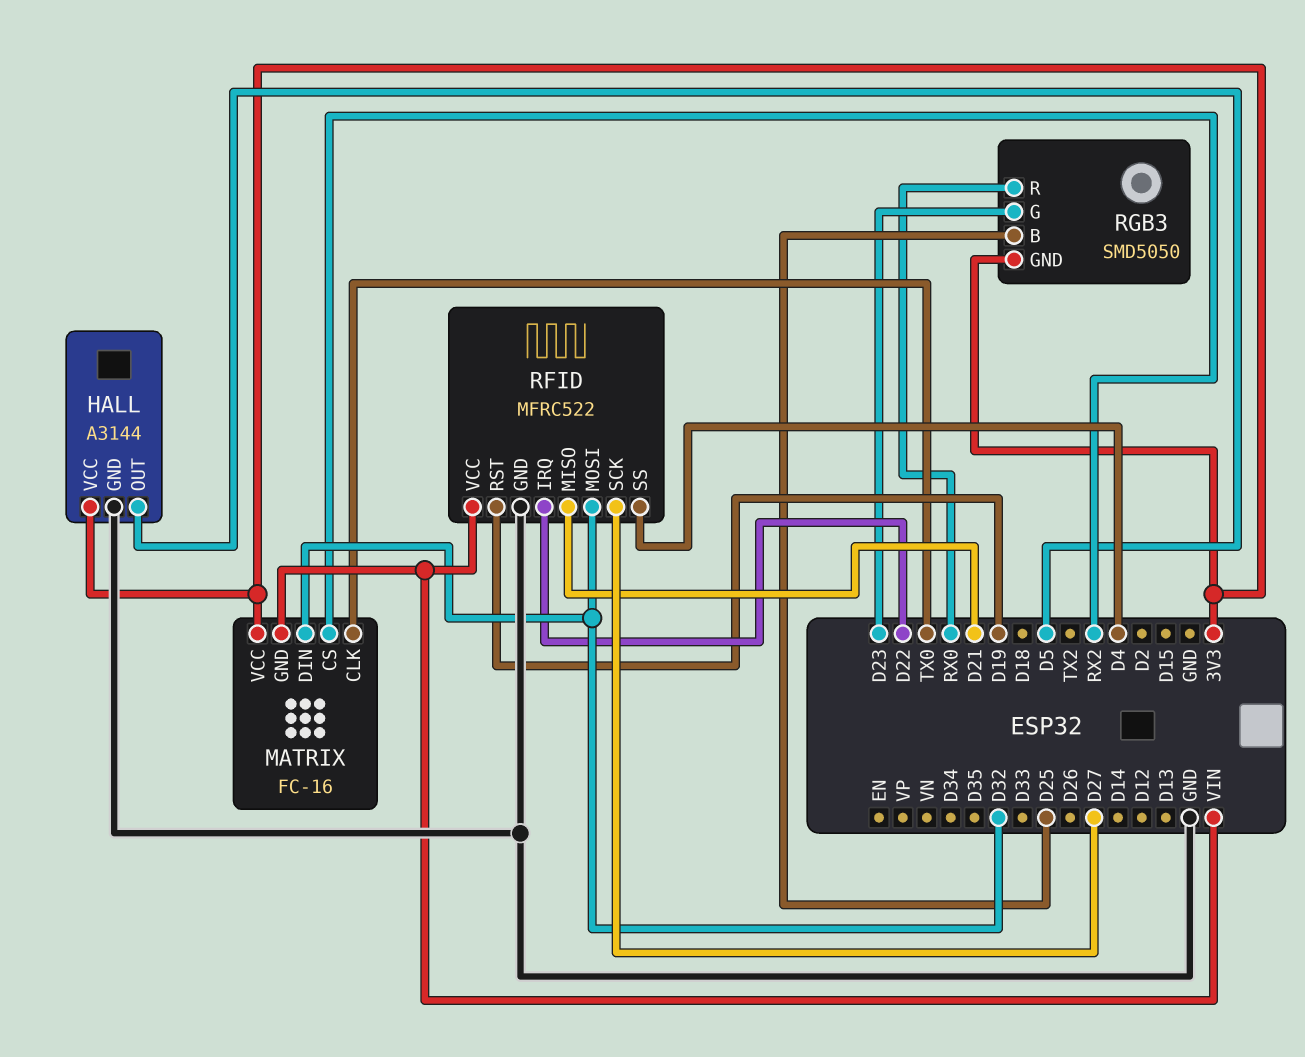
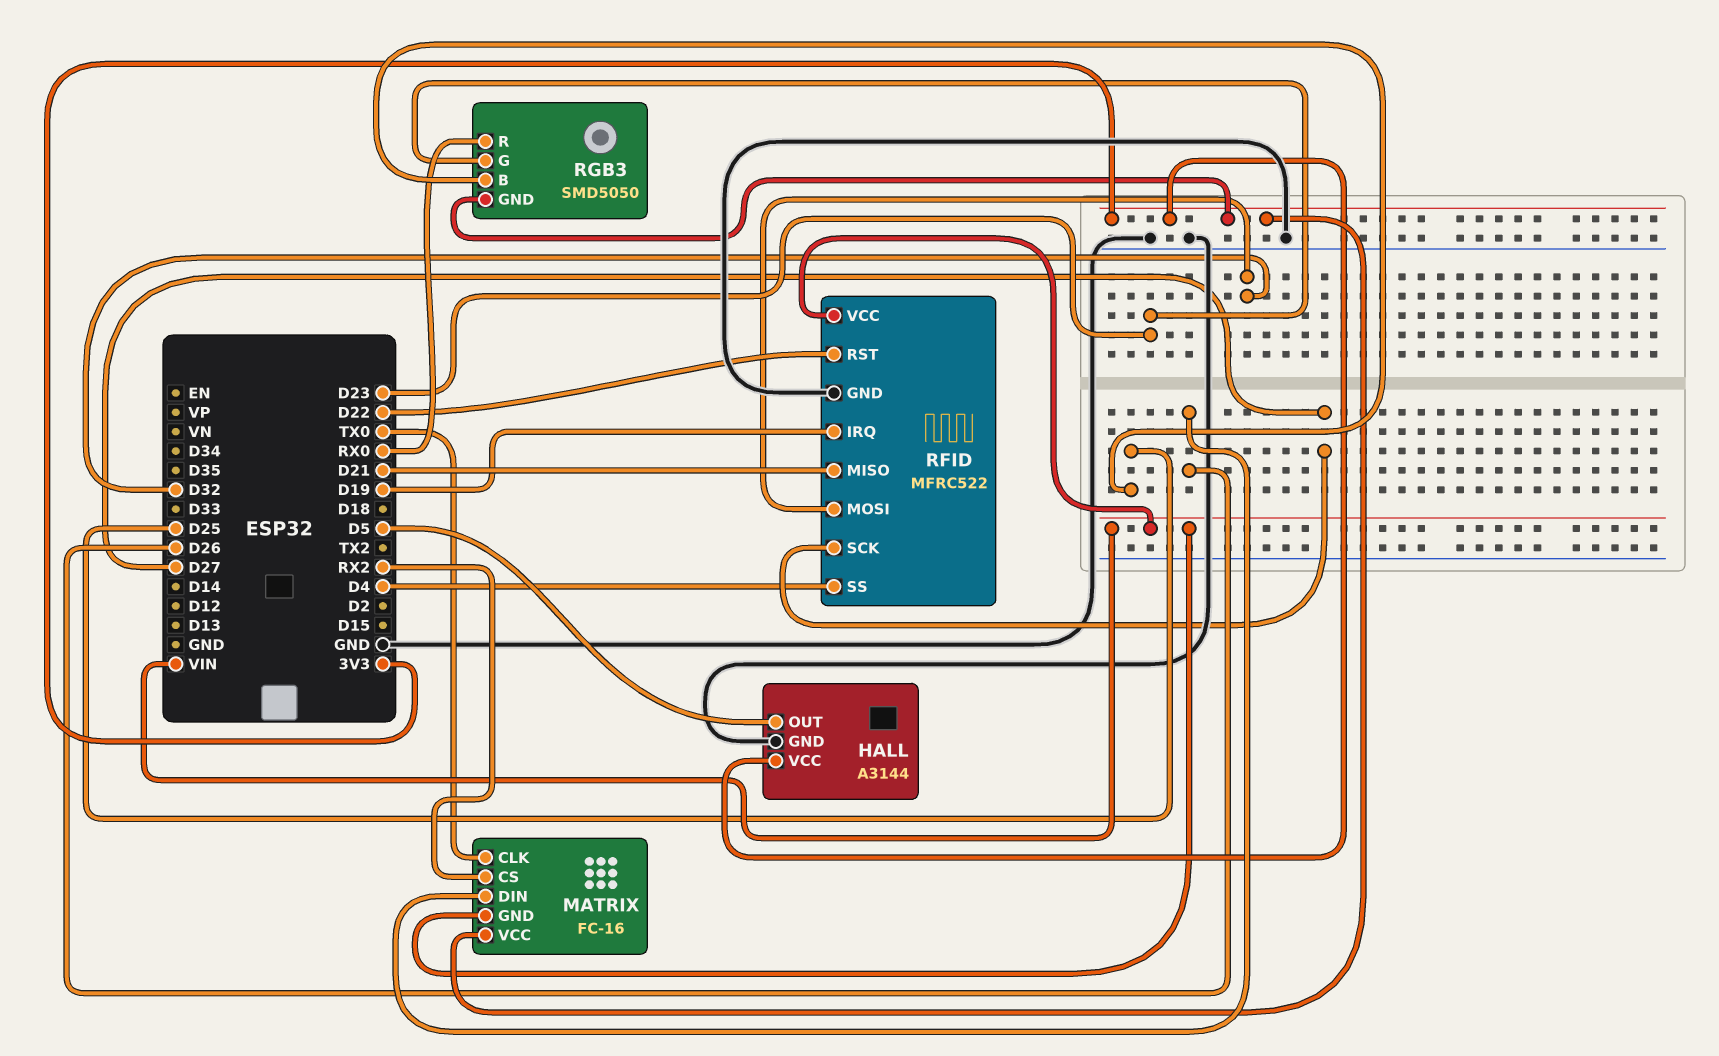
MATRIX pin DIN: D32 -> D26
RFID pin IRQ: D22 -> D19
RFID pin RST: D19 -> D22

